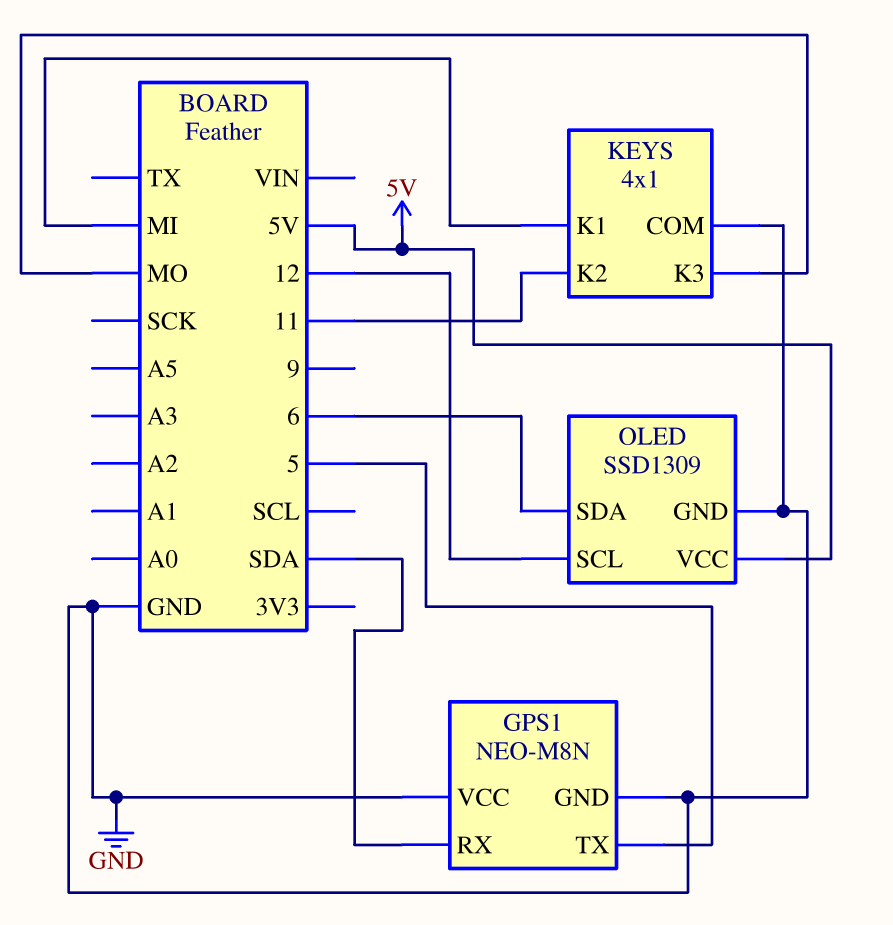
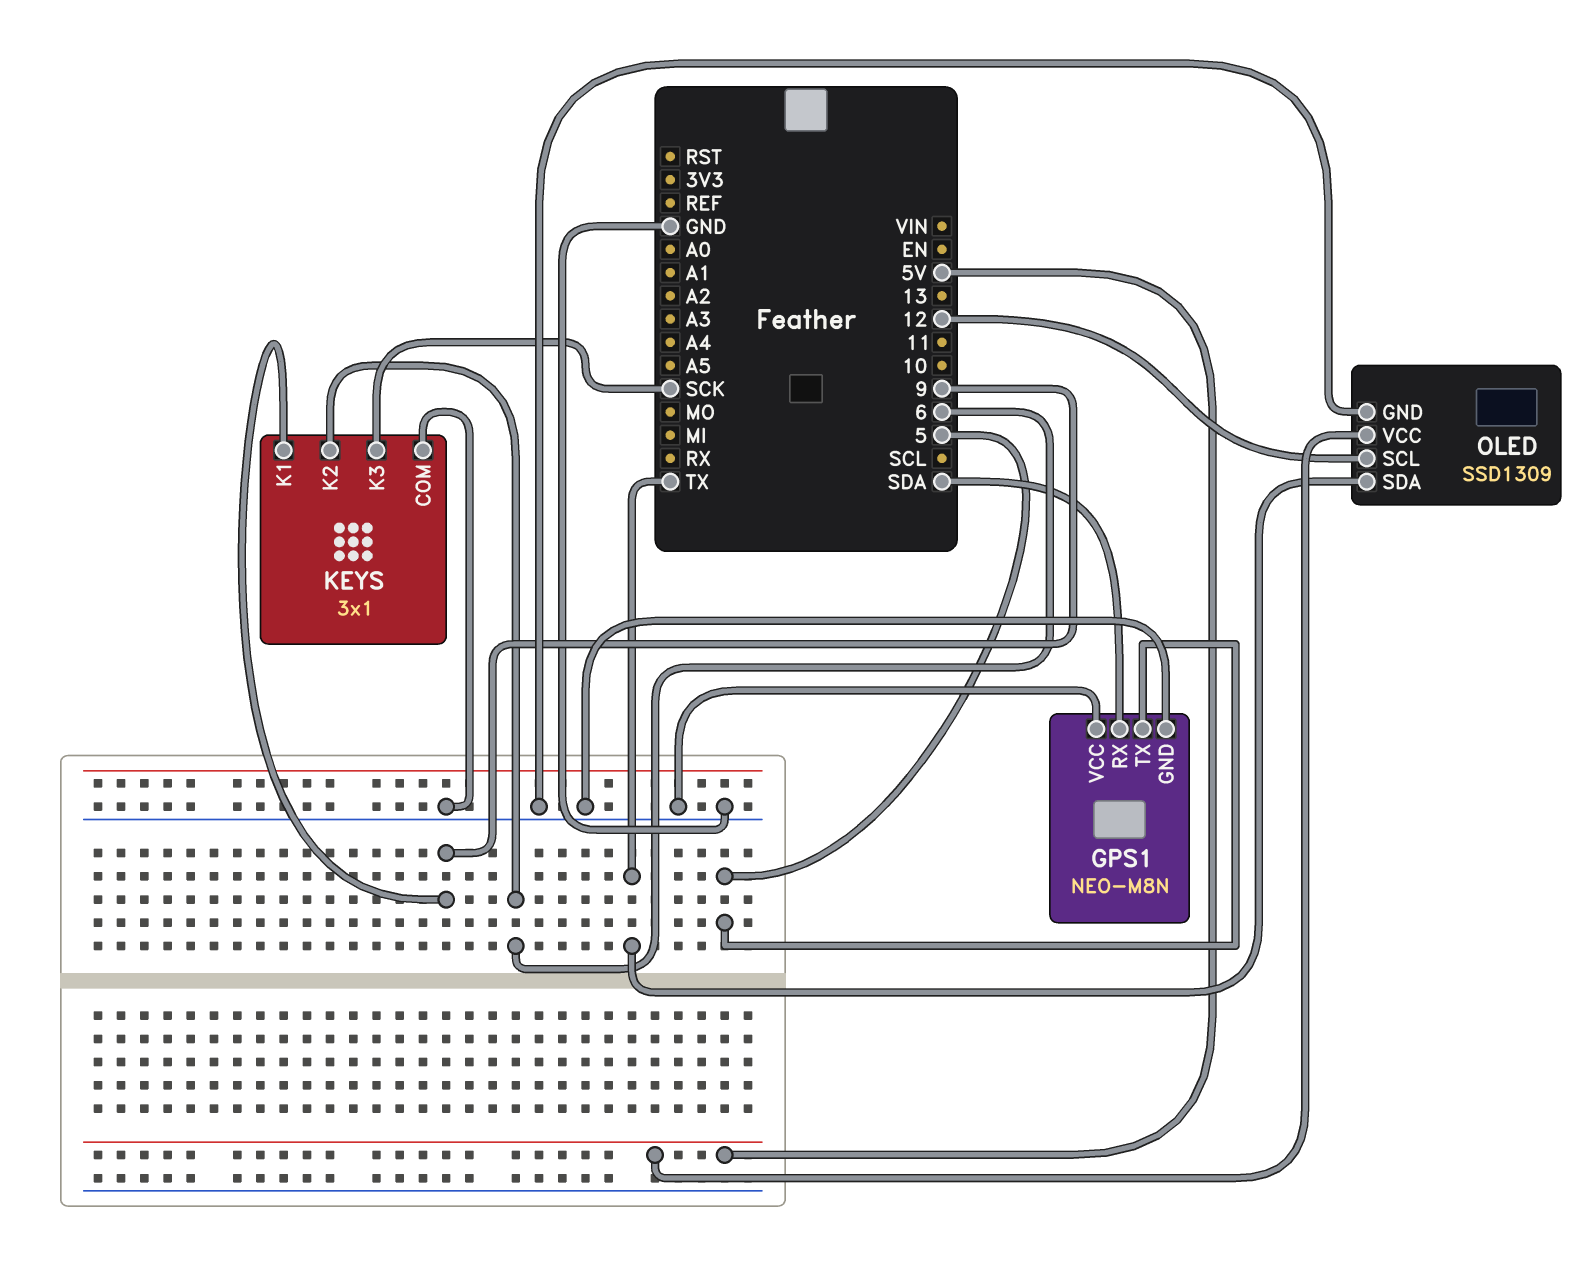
KEYS: 4x1 -> 3x1
KEYS pin K1: MI -> 9
KEYS pin K2: 11 -> 6
KEYS pin K3: MO -> SCK
OLED pin SDA: 6 -> TX

